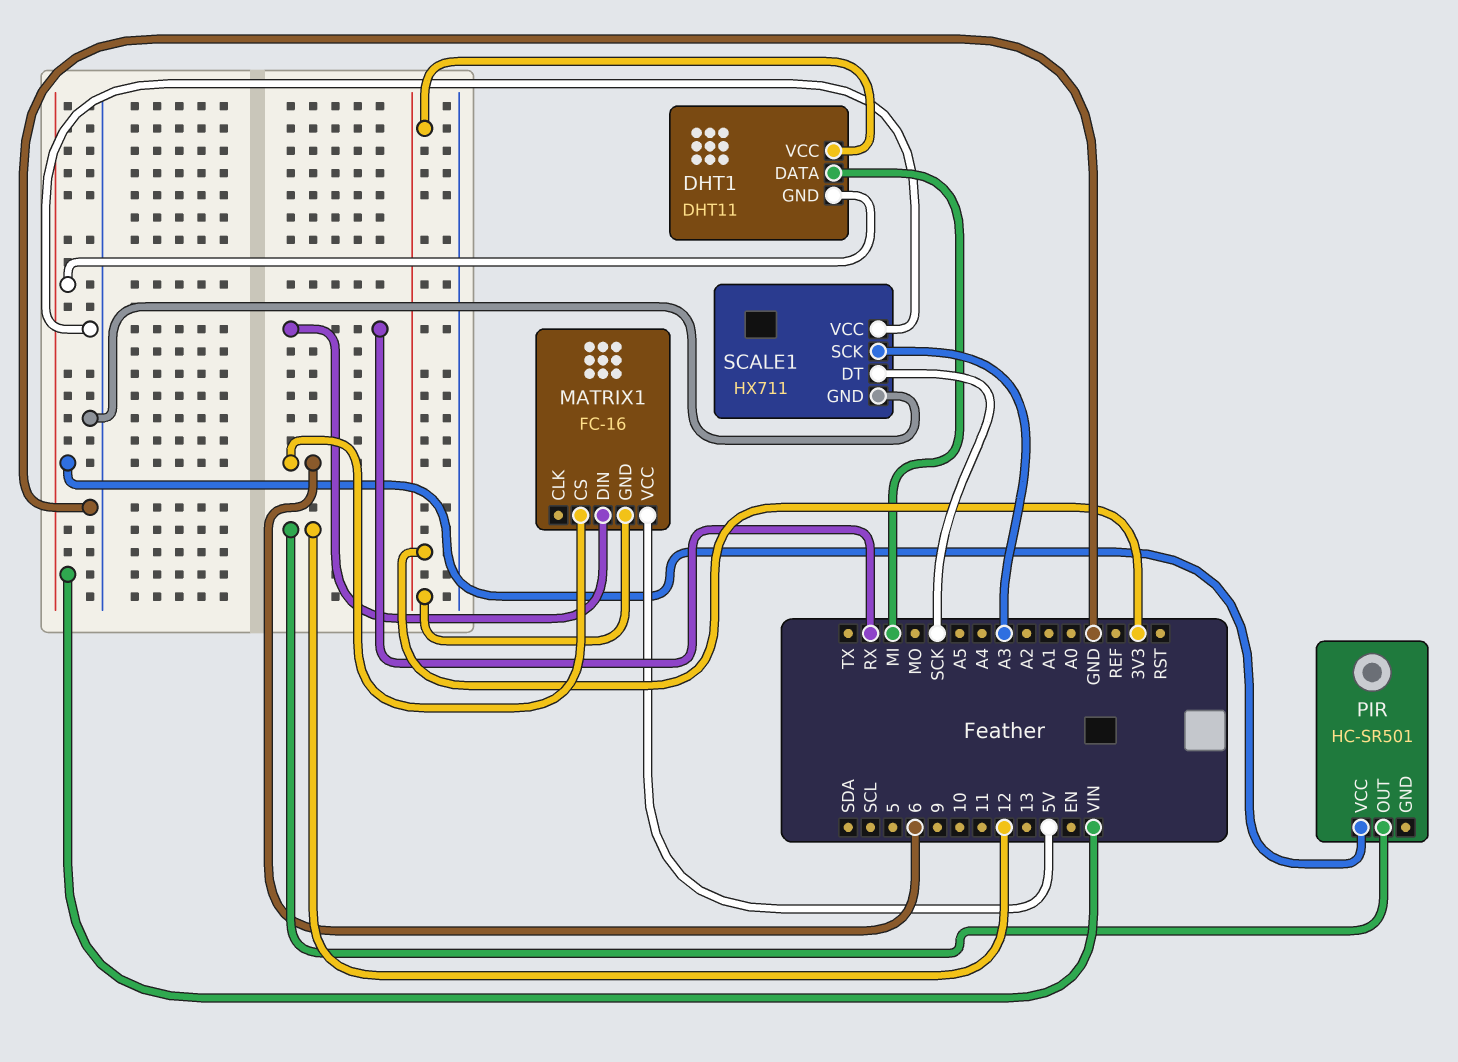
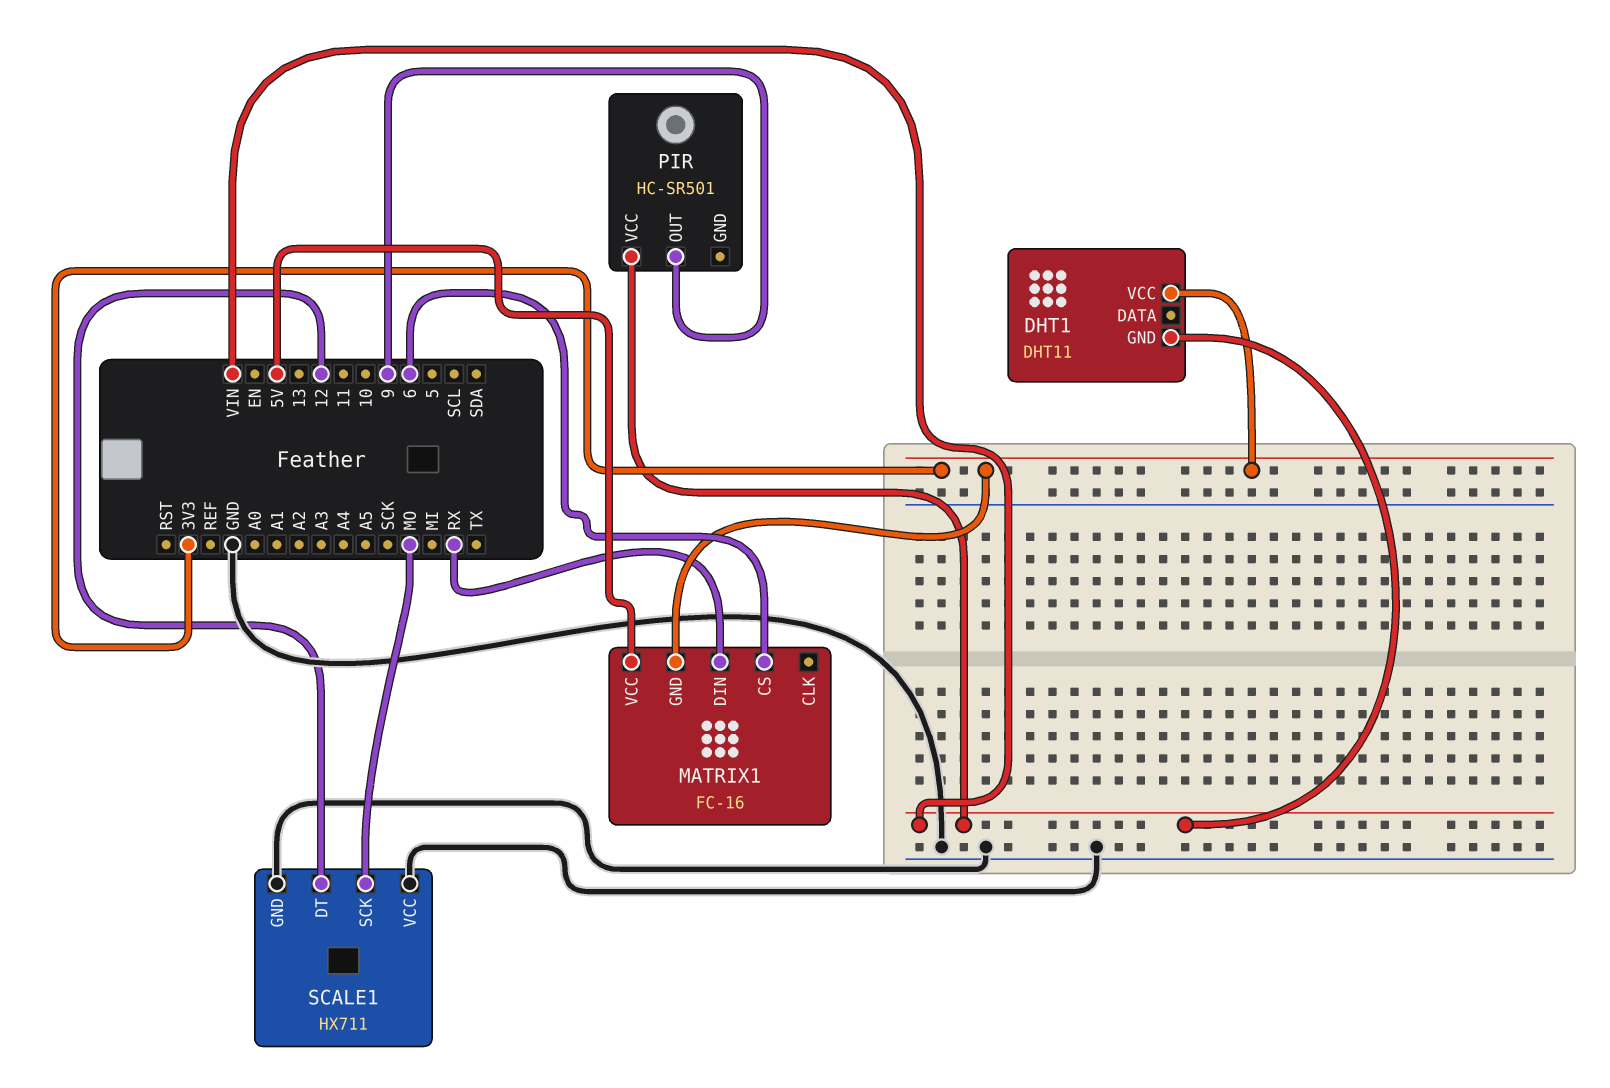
DHT1 pin DATA: MI -> none
PIR pin OUT: 12 -> 9
SCALE1 pin DT: SCK -> 12
SCALE1 pin SCK: A3 -> MO

